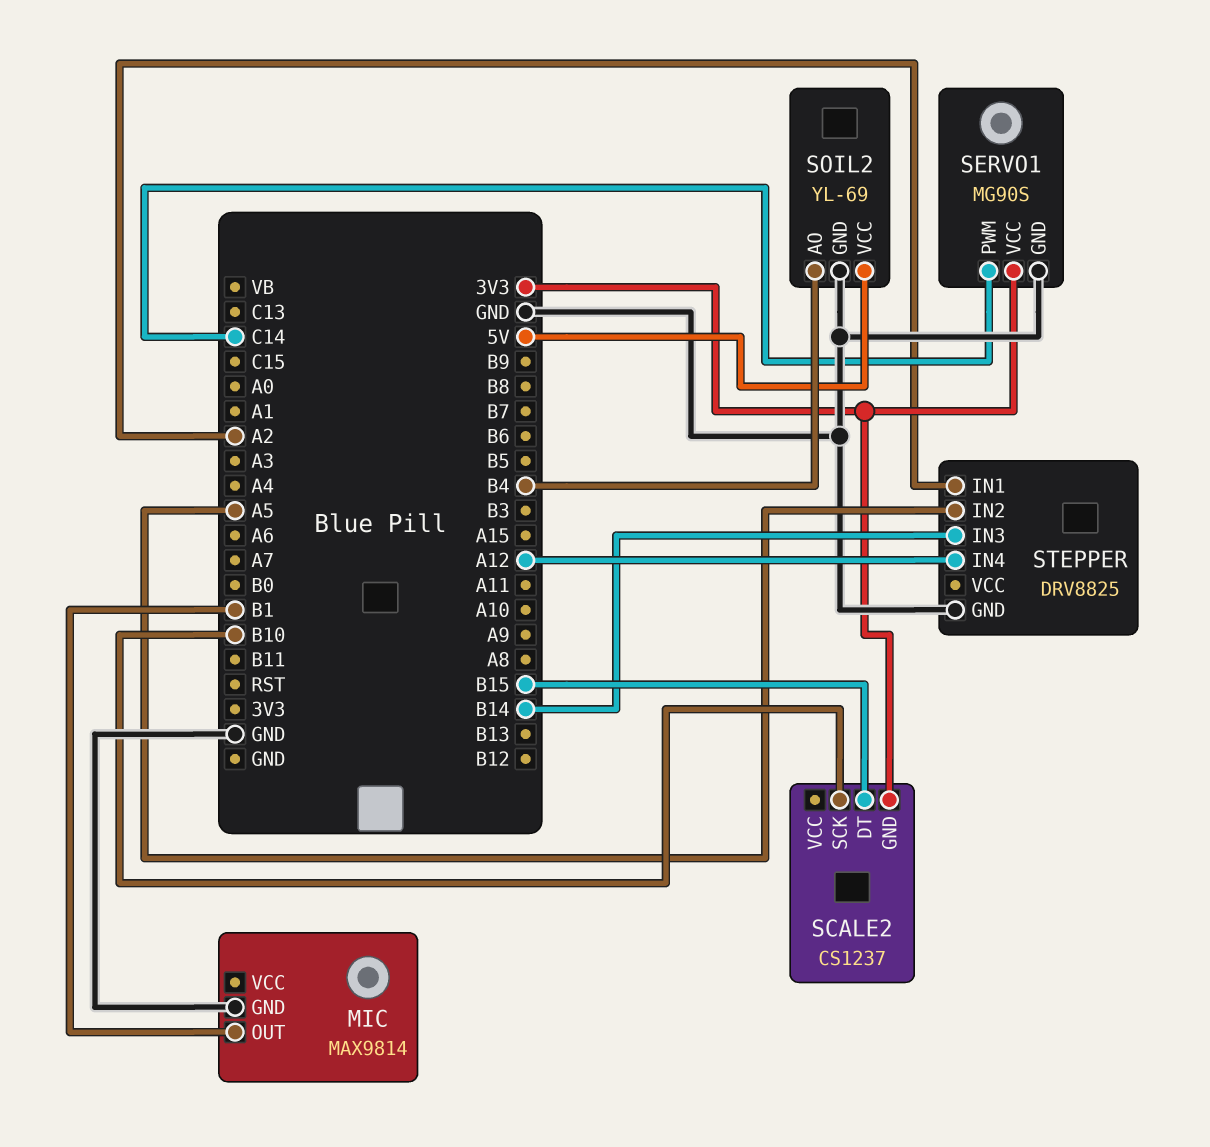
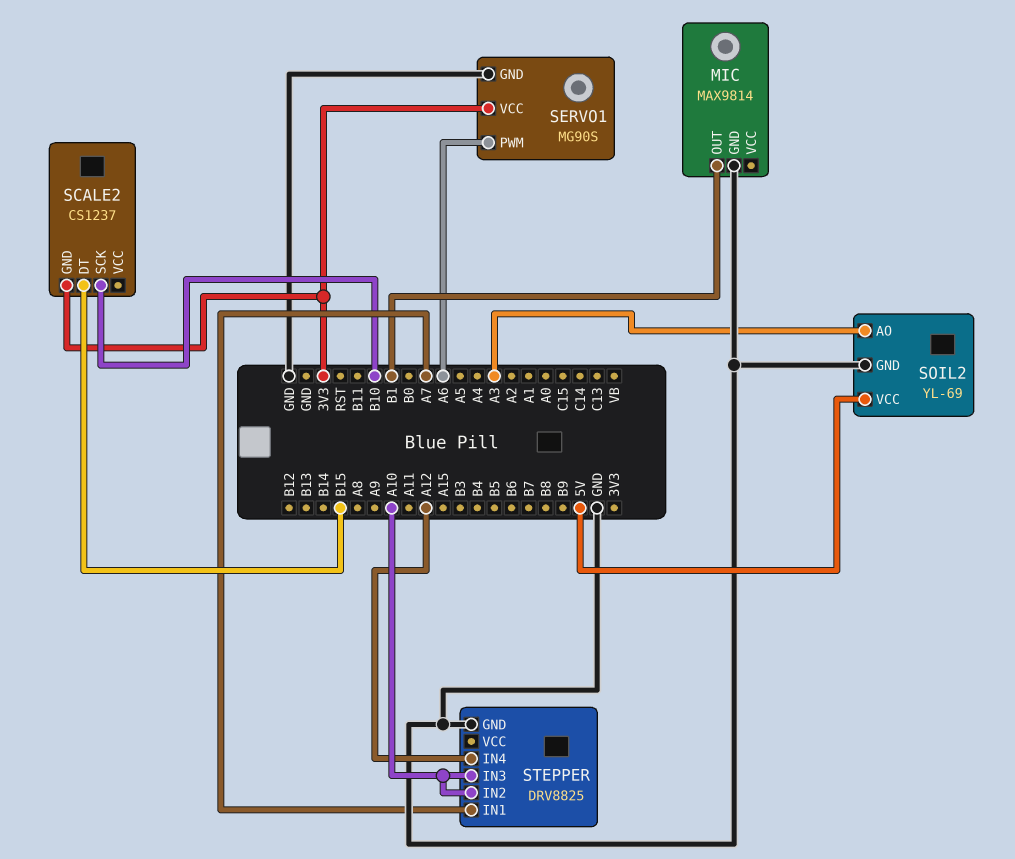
SERVO1 pin PWM: C14 -> A6
SOIL2 pin AO: B4 -> A3
STEPPER pin IN1: A2 -> A7
STEPPER pin IN2: A5 -> A10
STEPPER pin IN3: B14 -> A10

